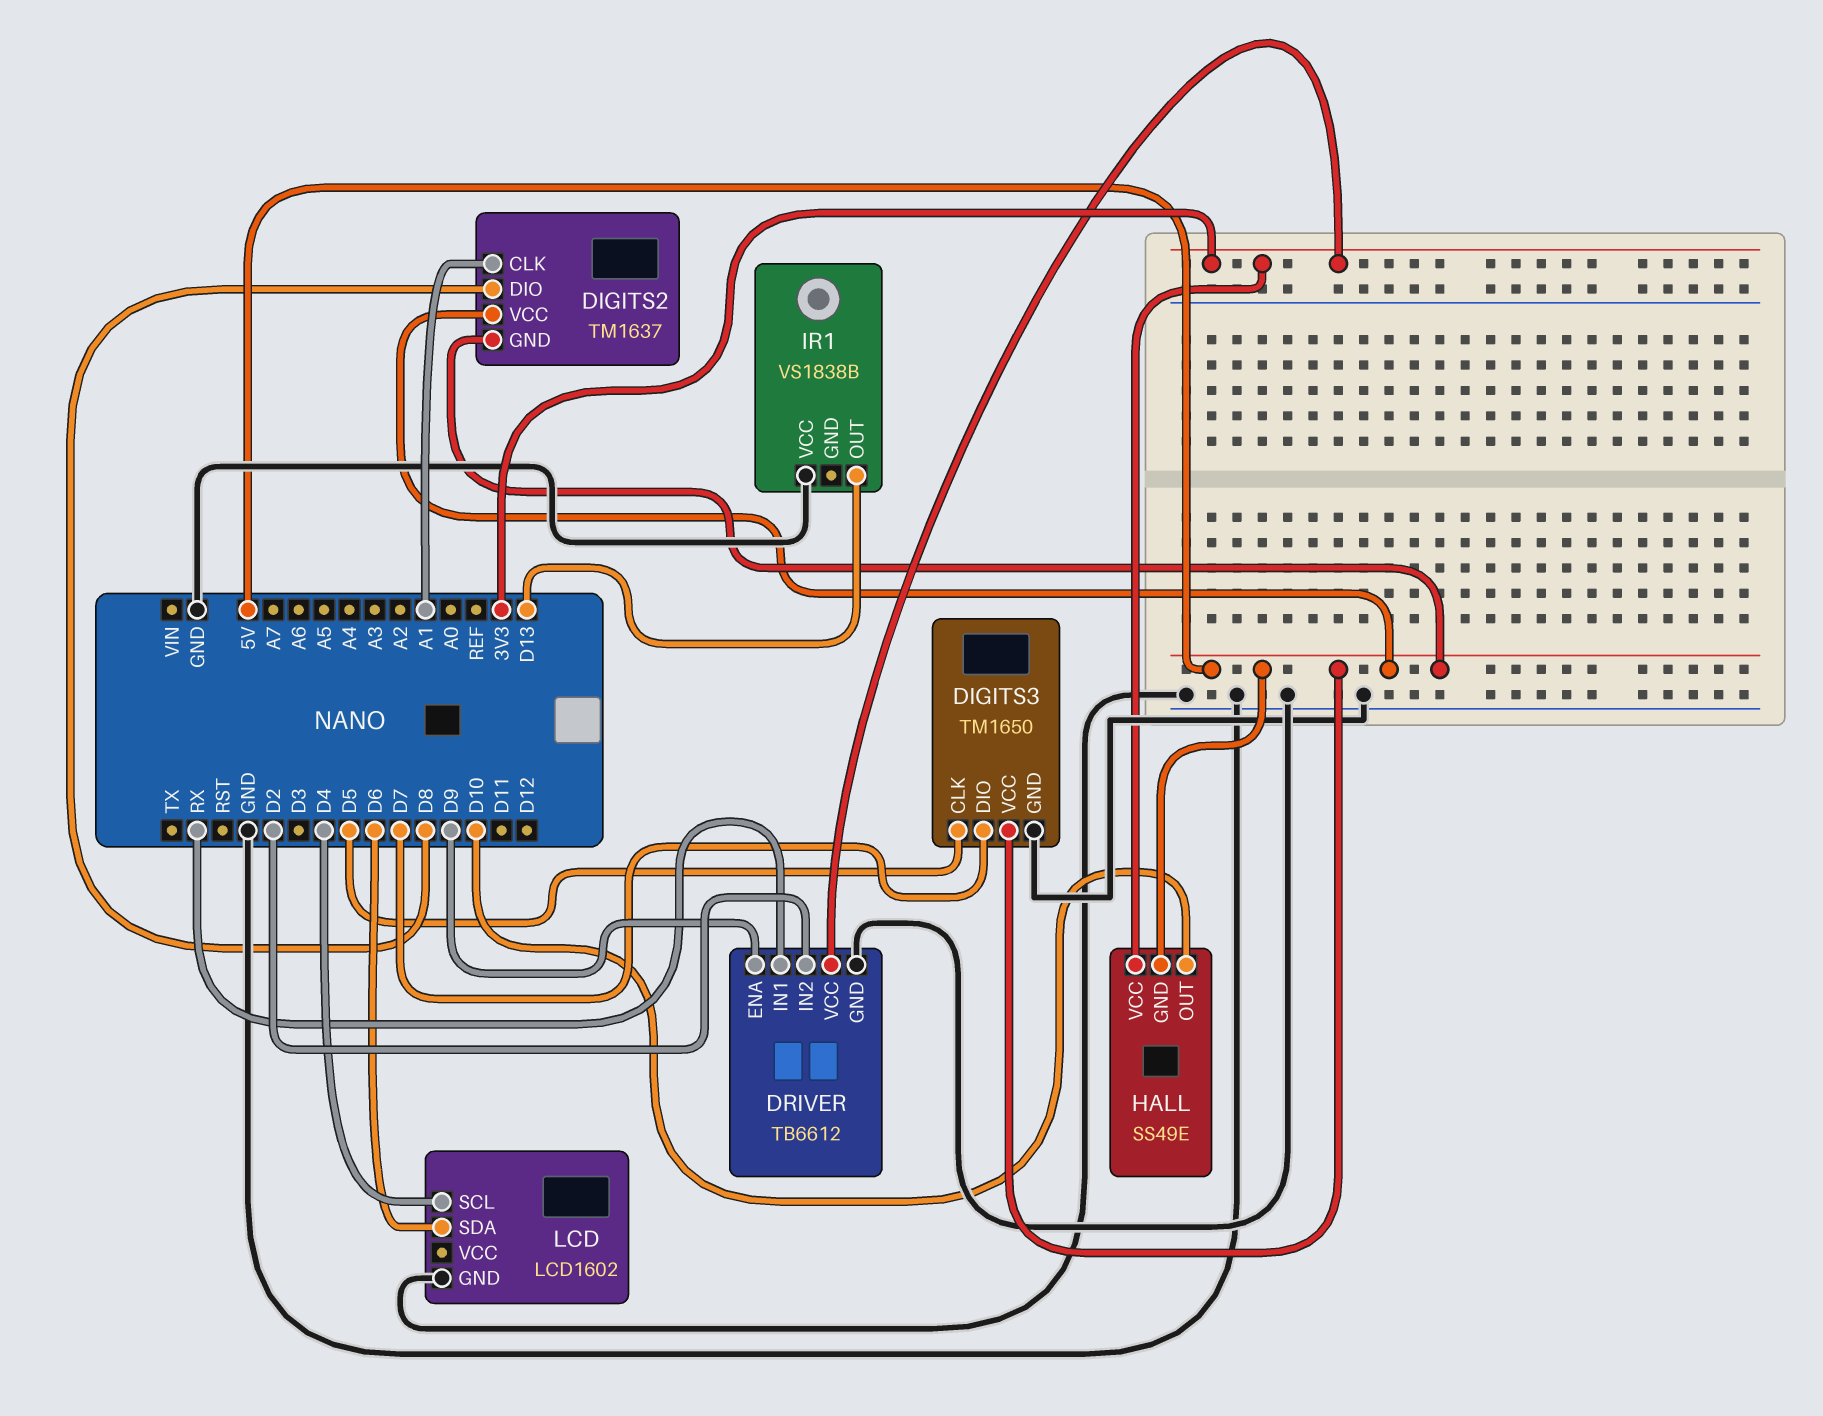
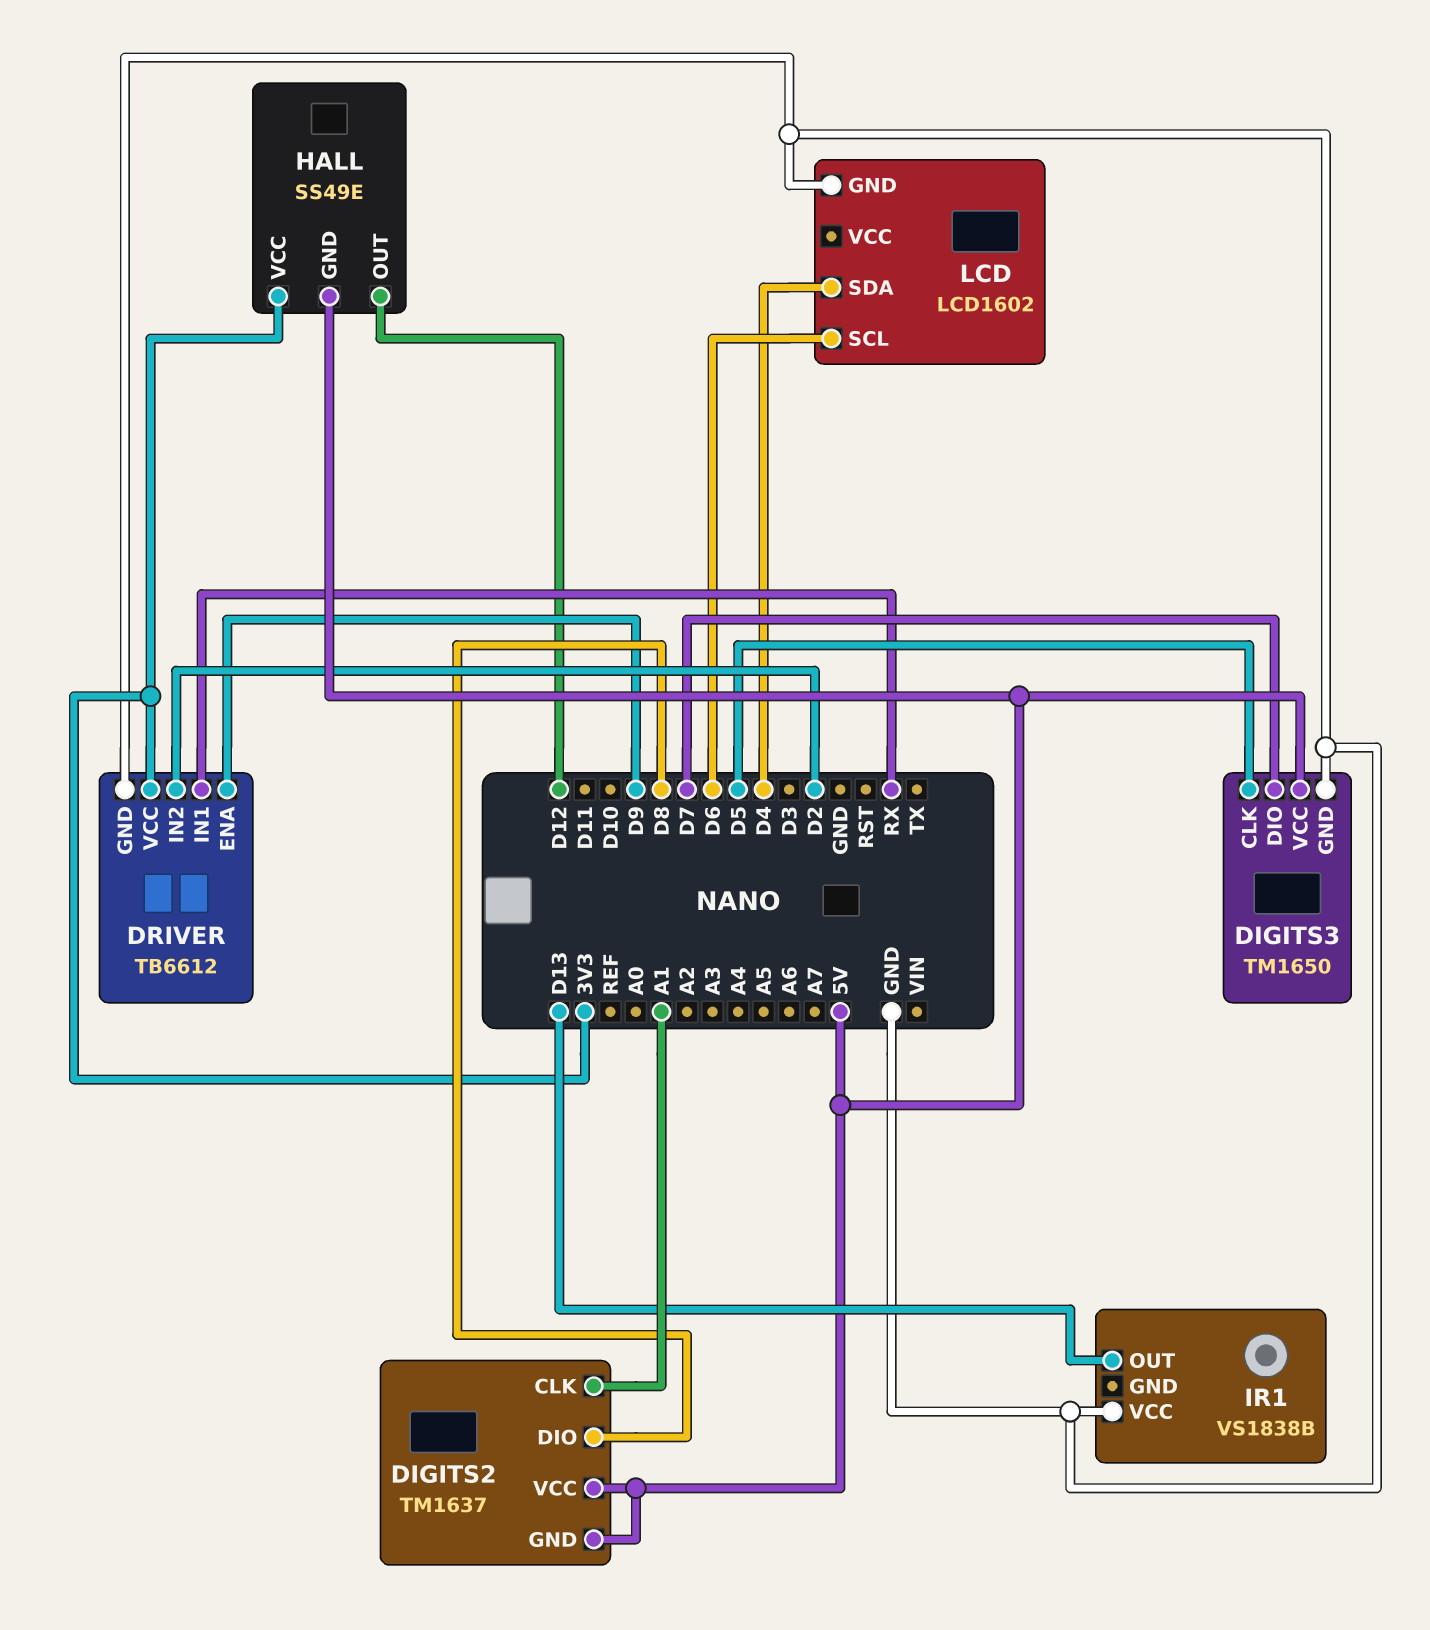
HALL pin OUT: D10 -> D12
LCD pin SCL: D4 -> D6
LCD pin SDA: D6 -> D4

